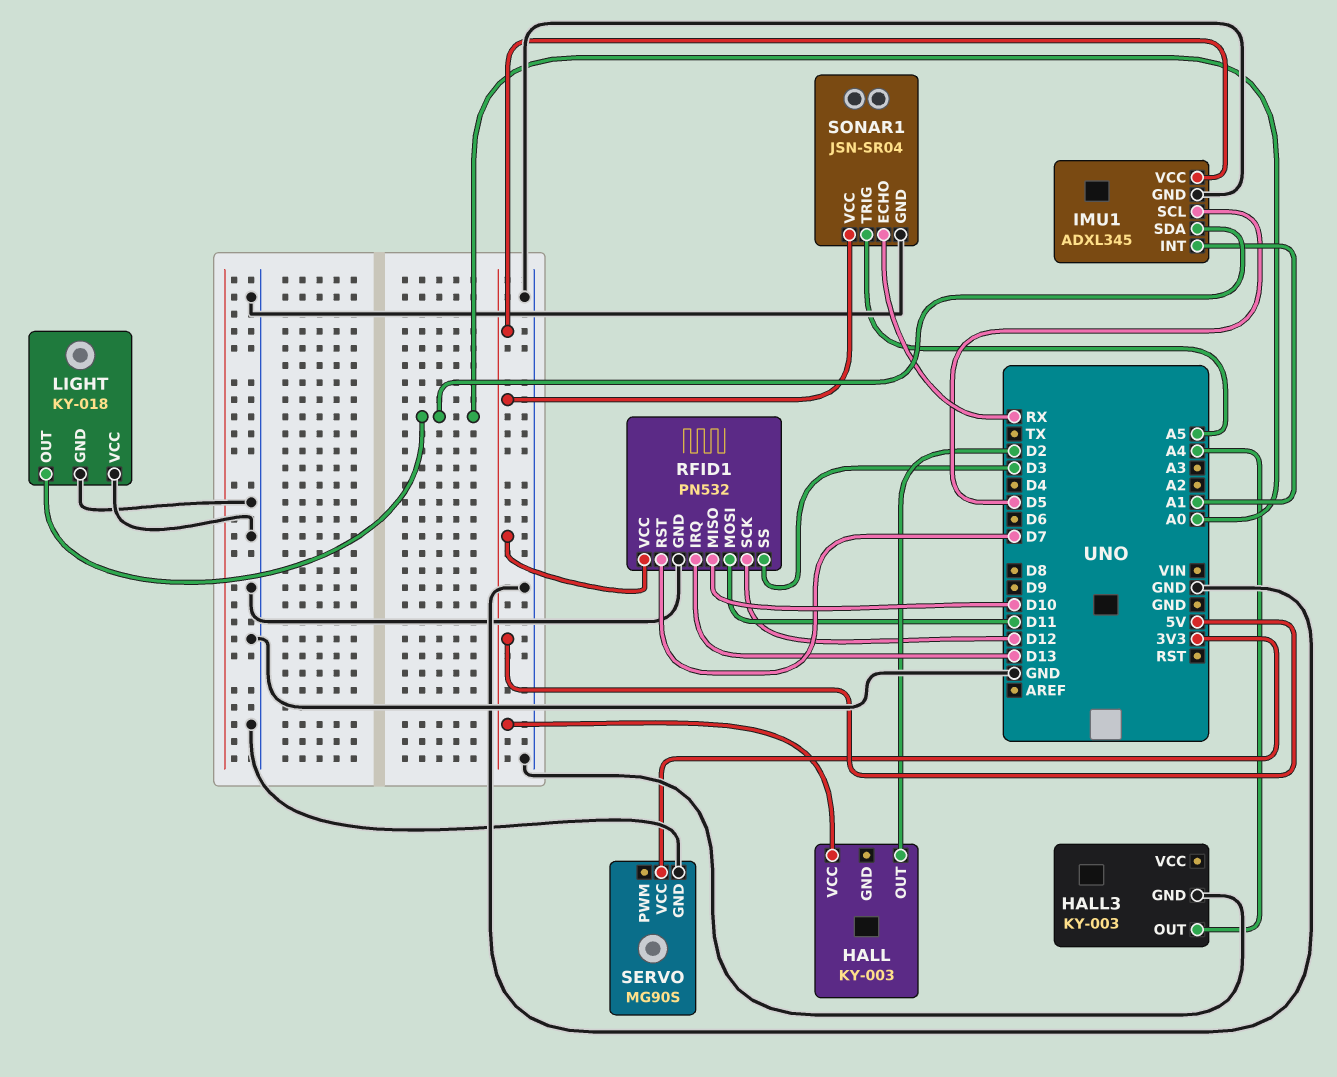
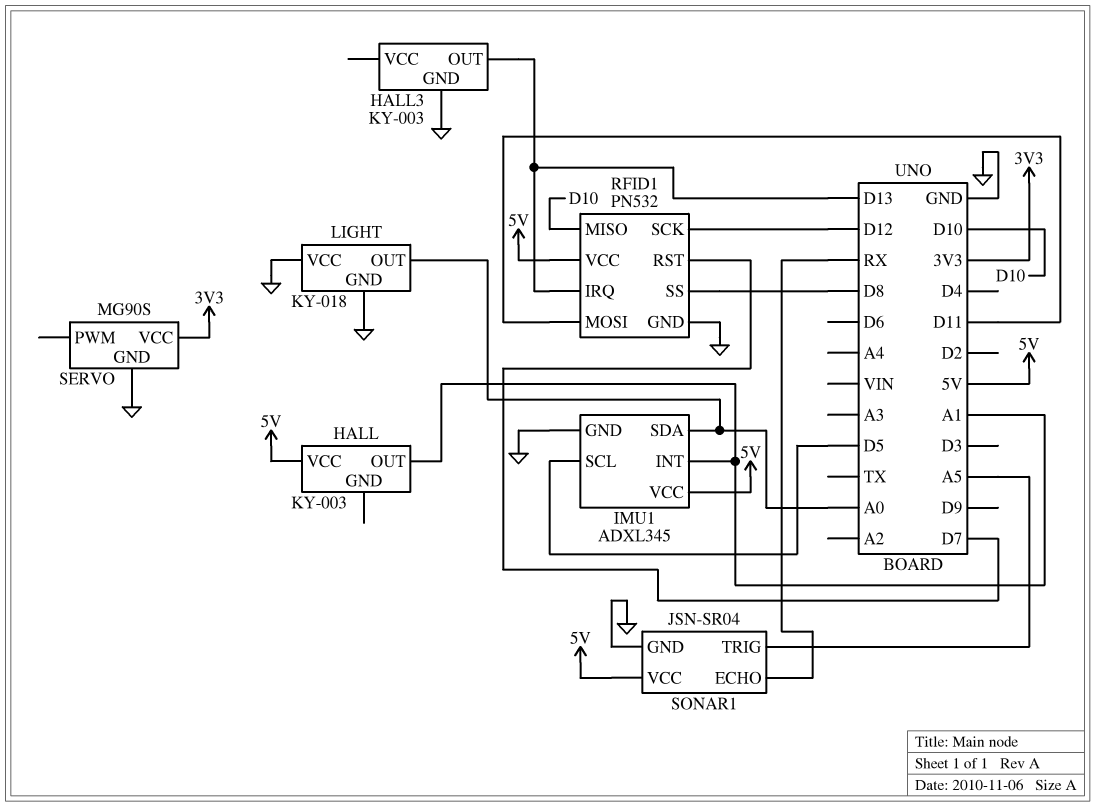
HALL pin OUT: D2 -> A1
HALL3 pin OUT: A4 -> D13
RFID1 pin SS: D3 -> D8

